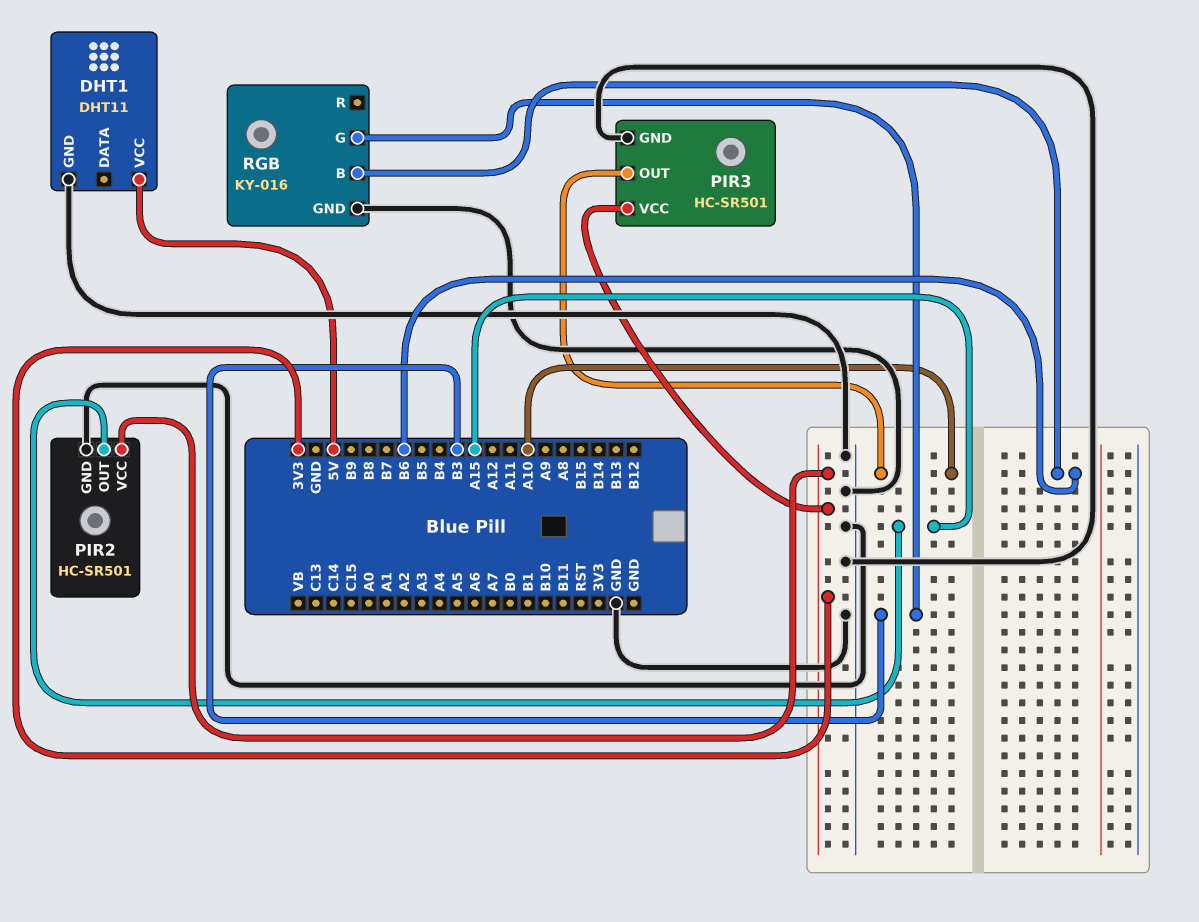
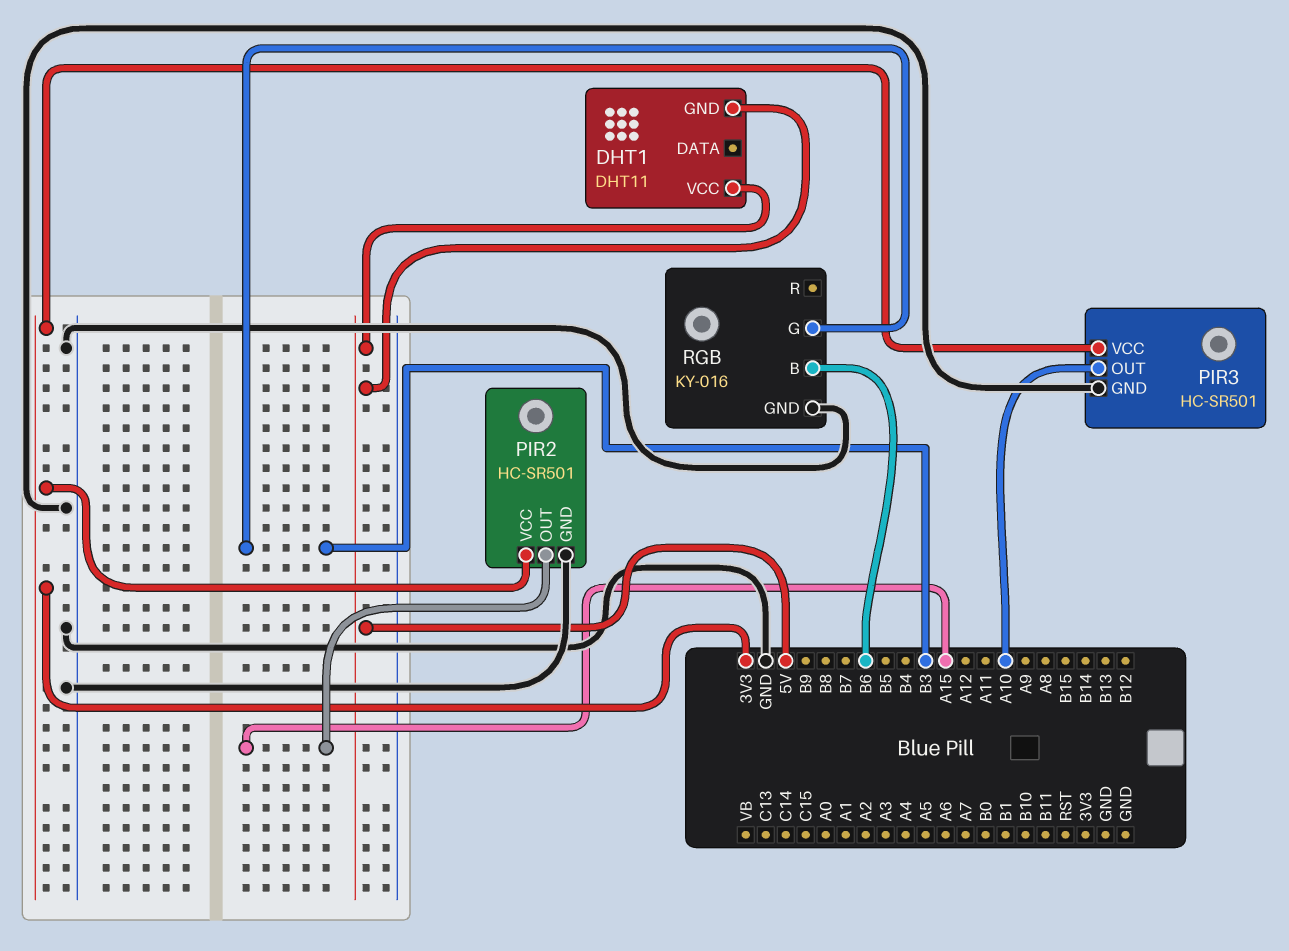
DHT1 pin GND: GND -> 5V

